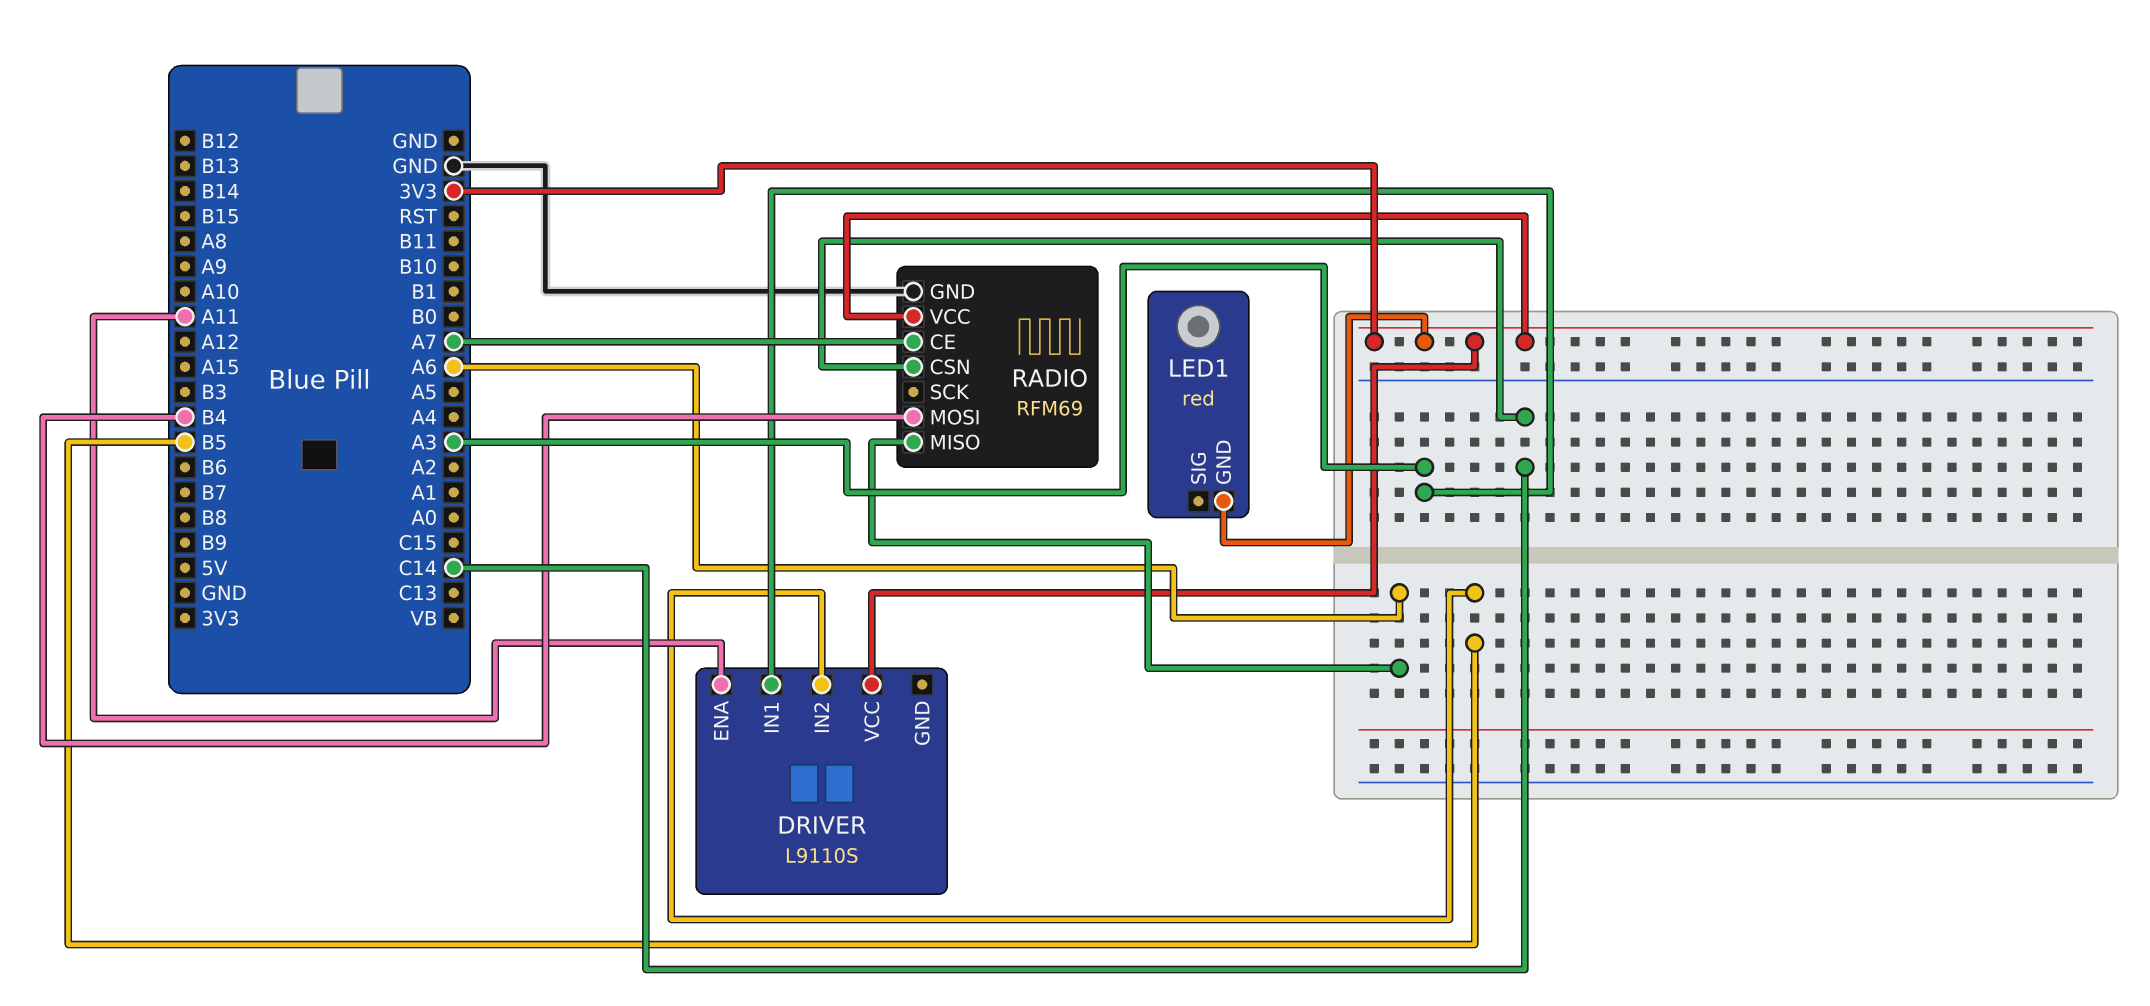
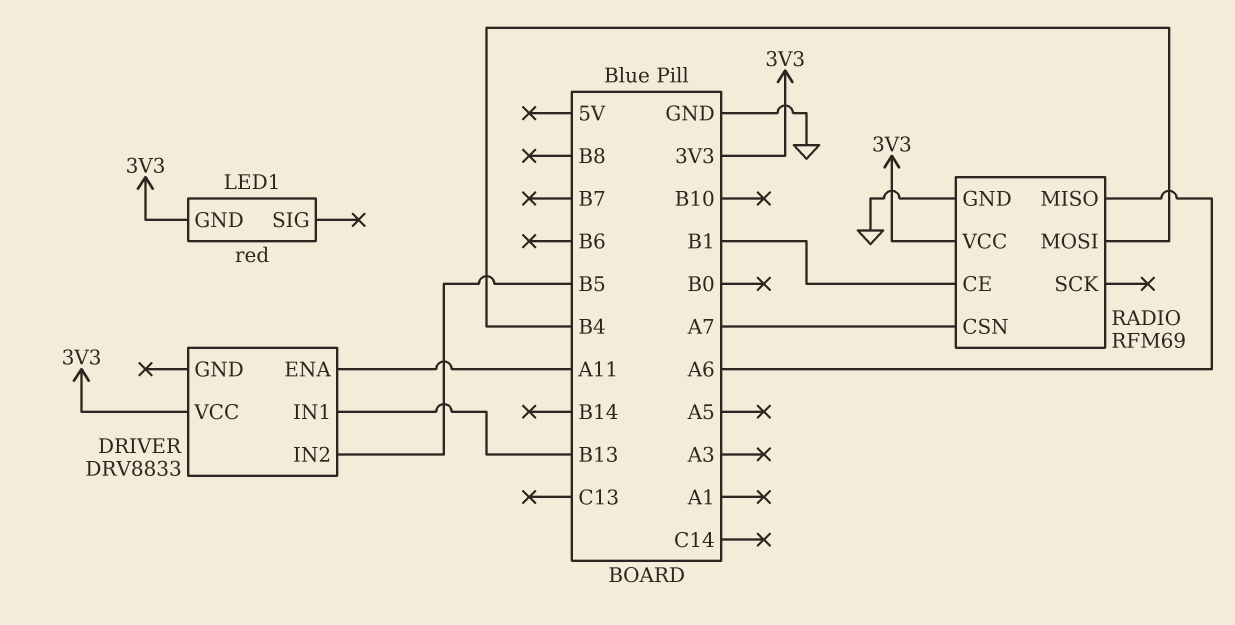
DRIVER: L9110S -> DRV8833
DRIVER pin IN1: A3 -> B13
RADIO pin CE: A7 -> B1
RADIO pin CSN: C14 -> A7

